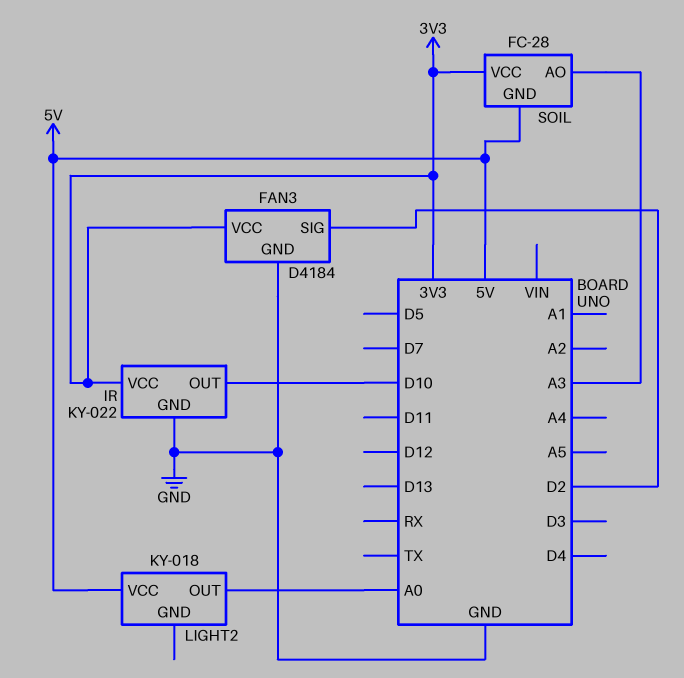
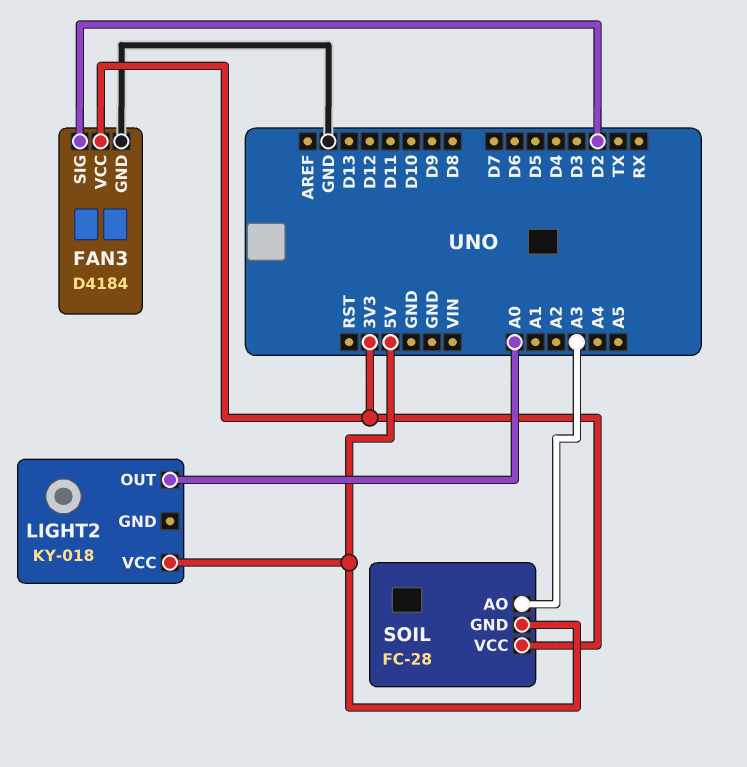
IR: KY-022 -> none
IR pin GND: GND -> none
IR pin OUT: D10 -> none
IR pin VCC: 3V3 -> none

